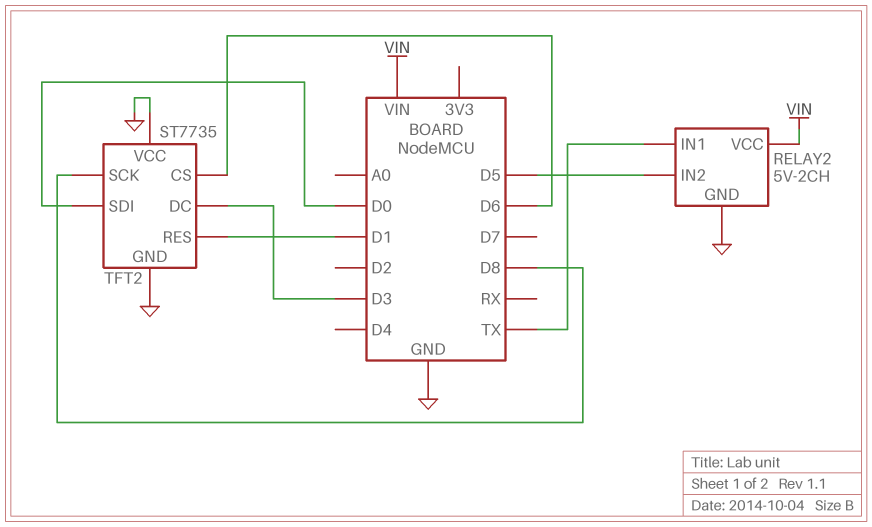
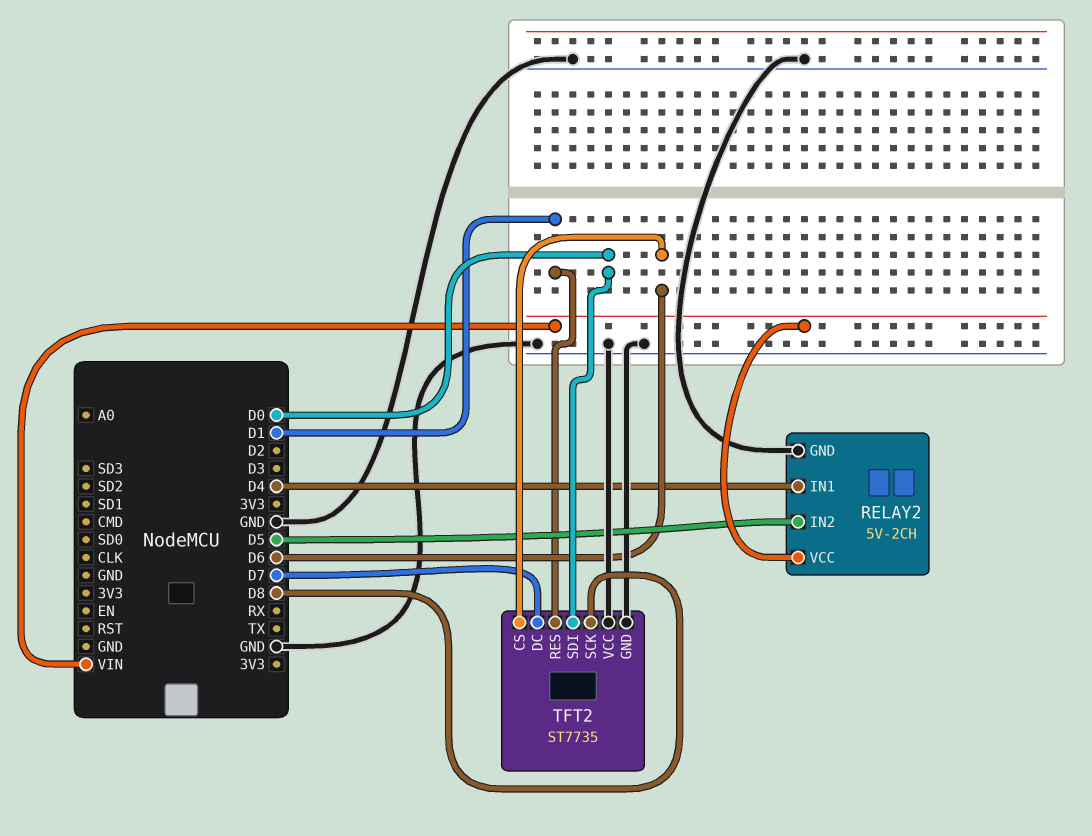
RELAY2 pin IN1: TX -> D4
TFT2 pin DC: D3 -> D7

